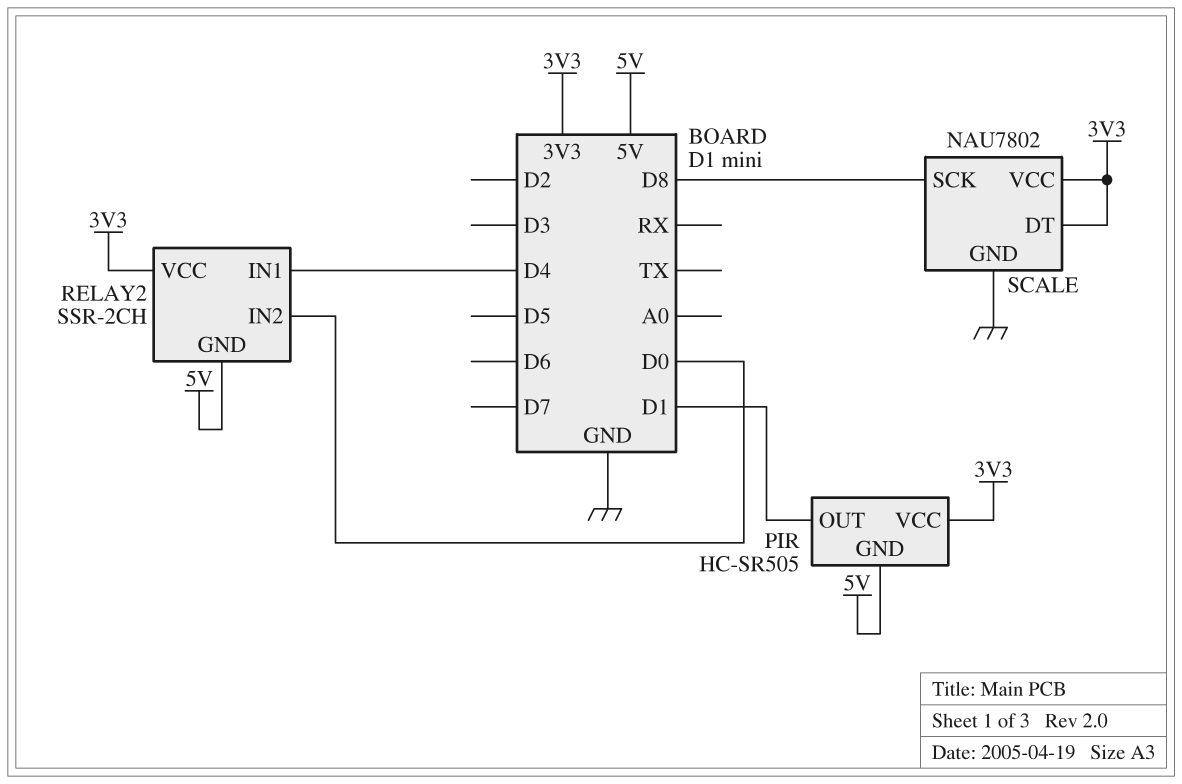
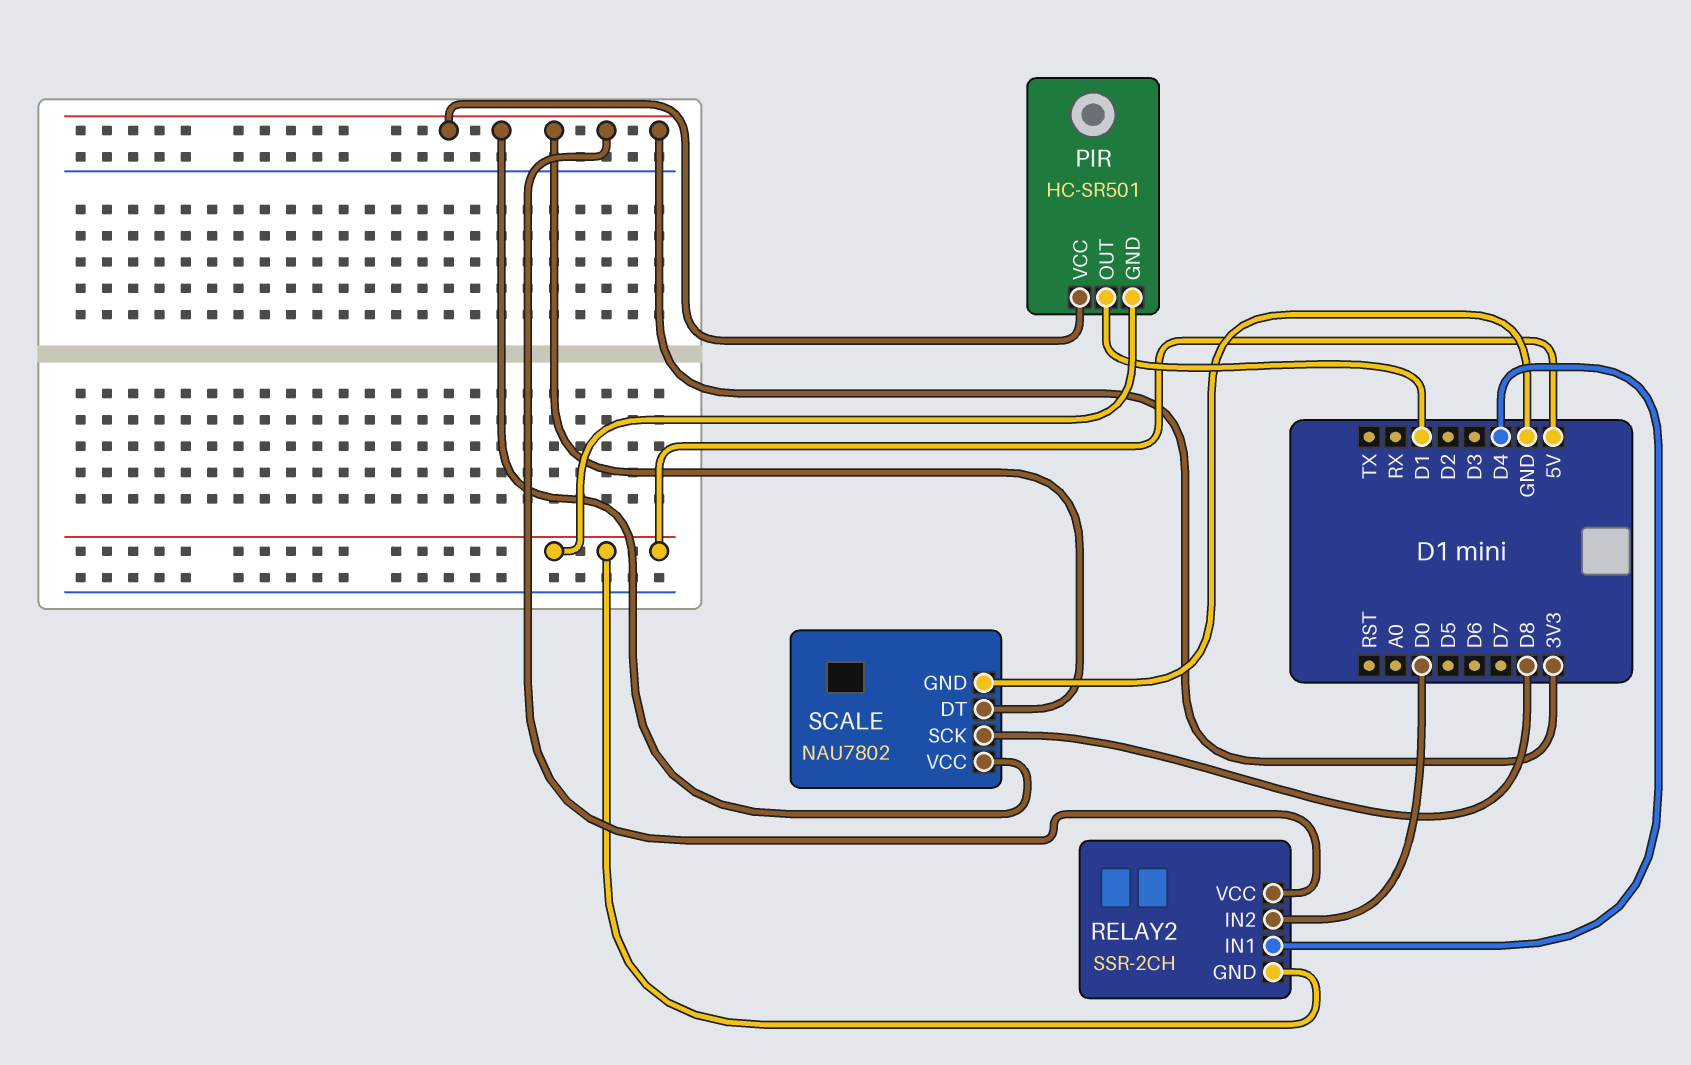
PIR: HC-SR505 -> HC-SR501

